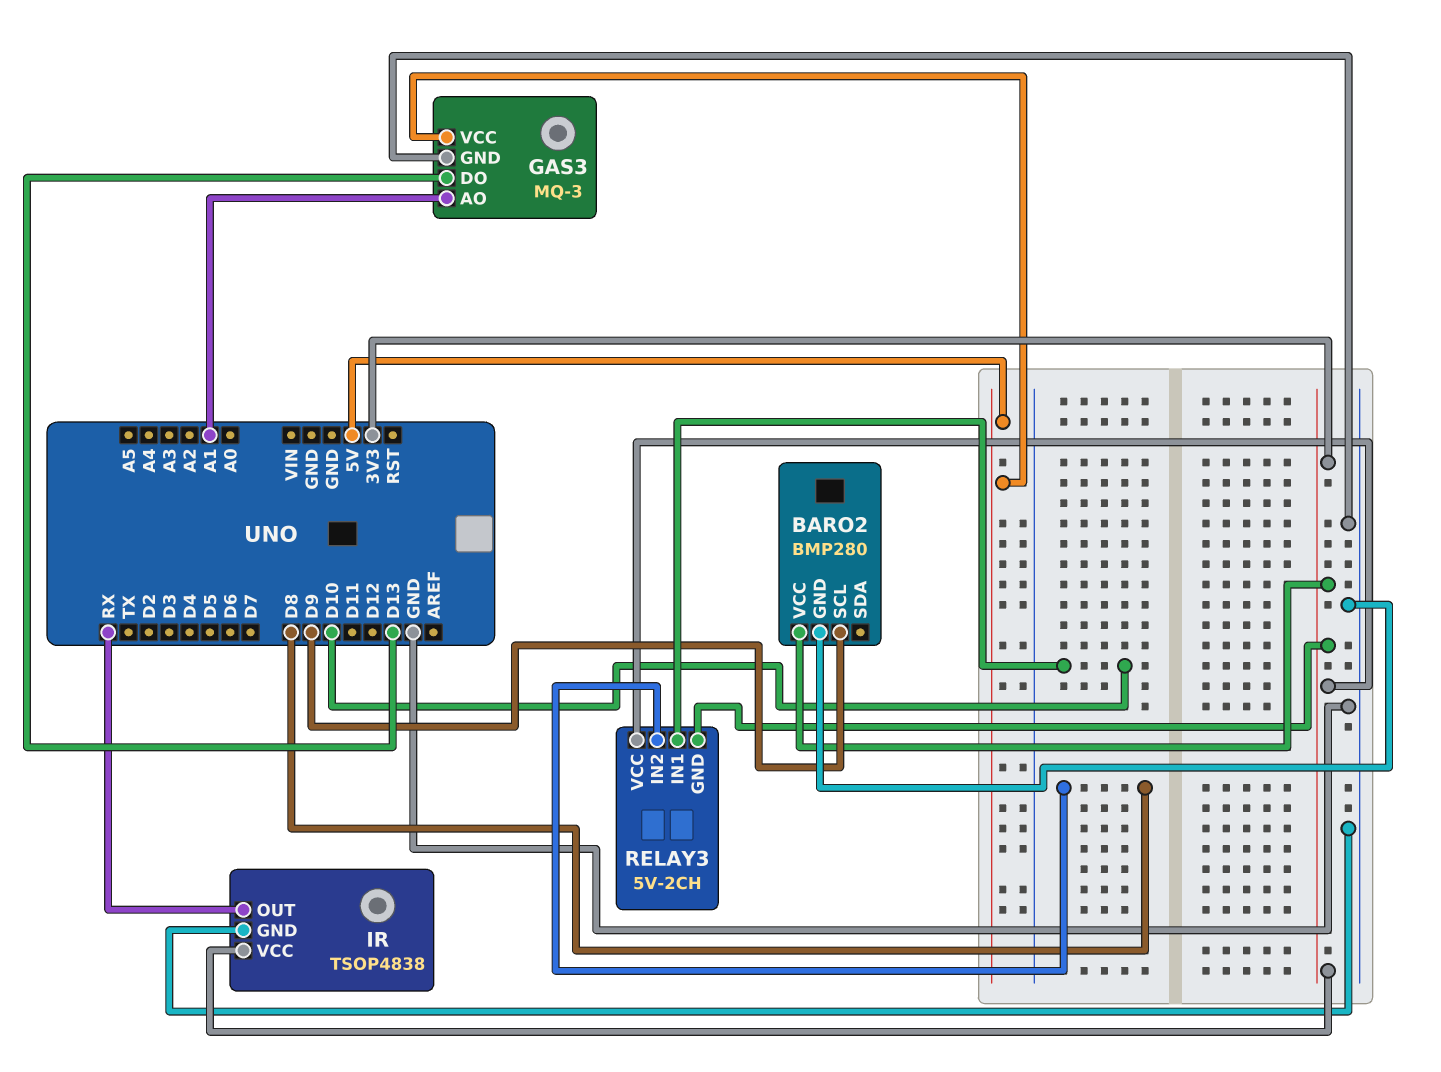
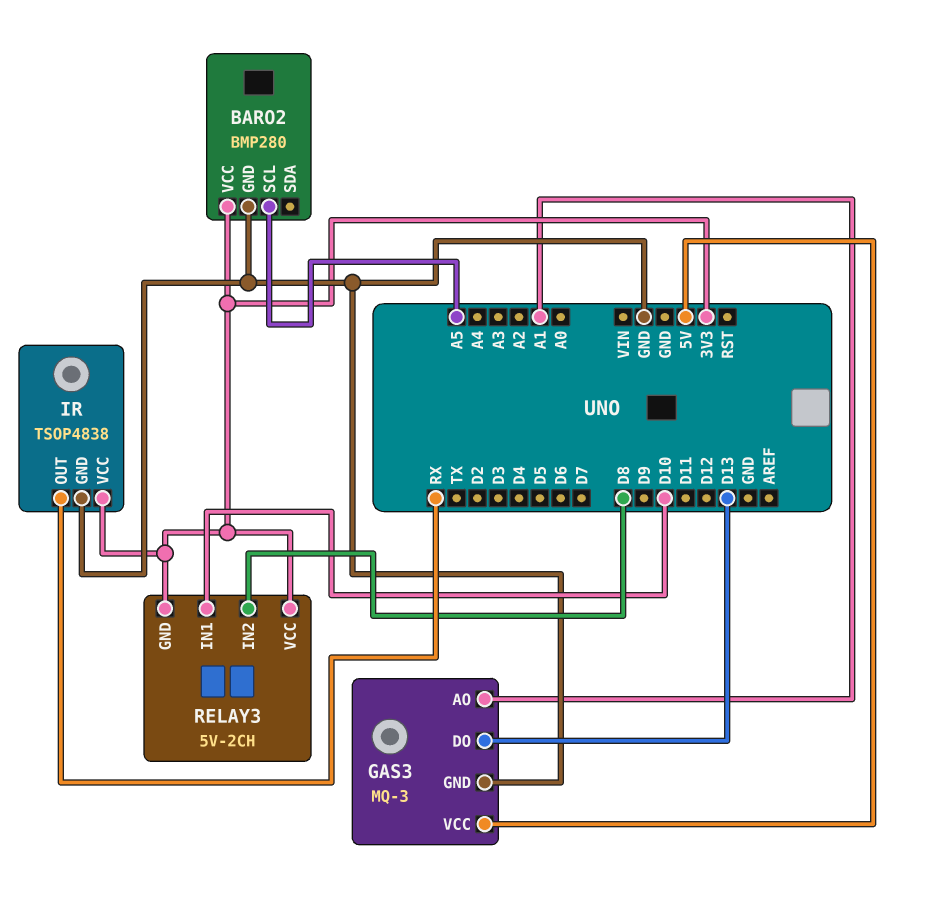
BARO2 pin SCL: D9 -> A5

